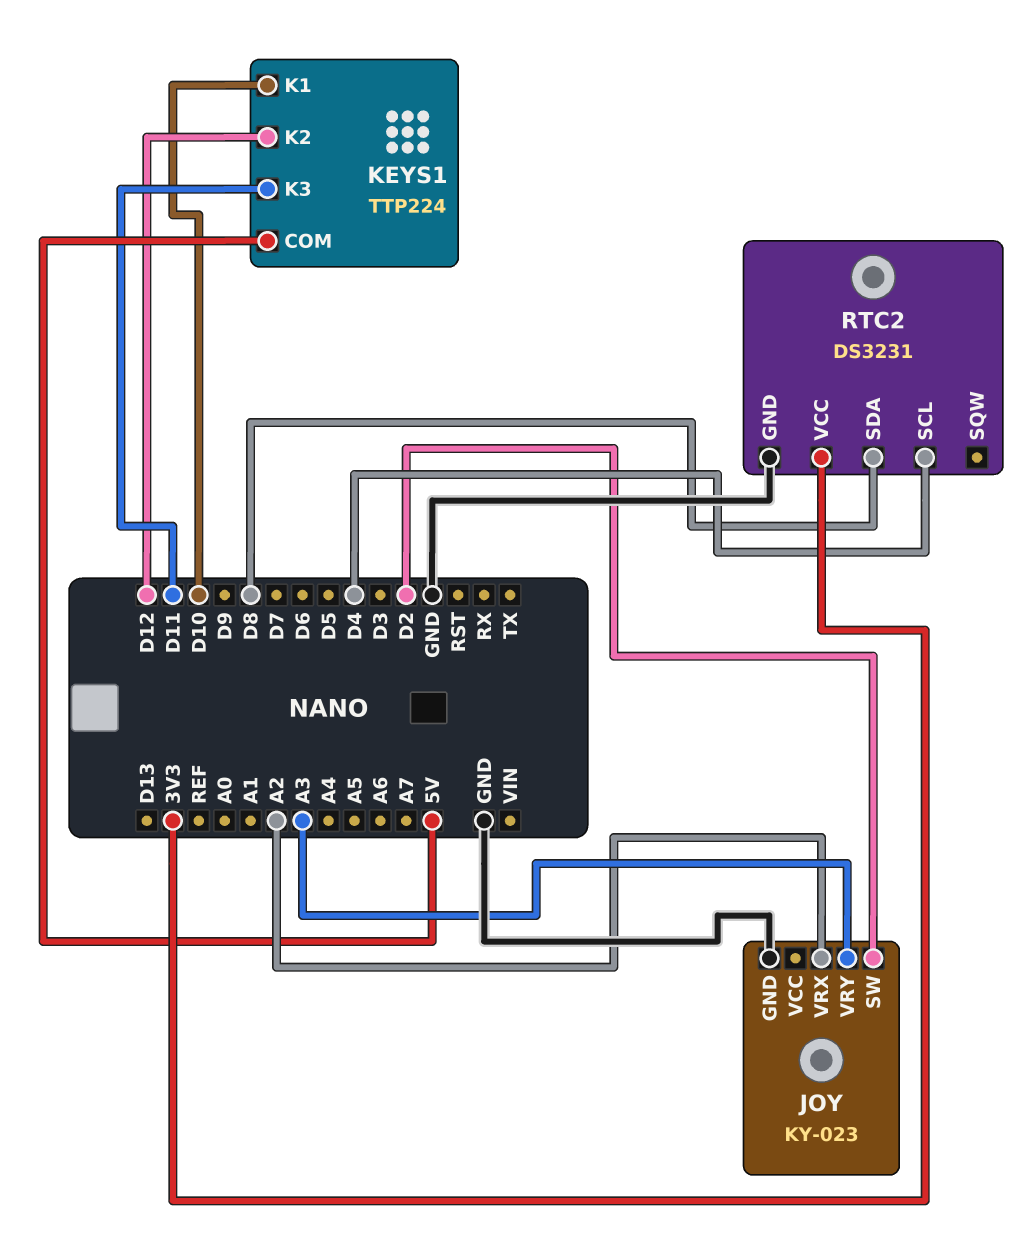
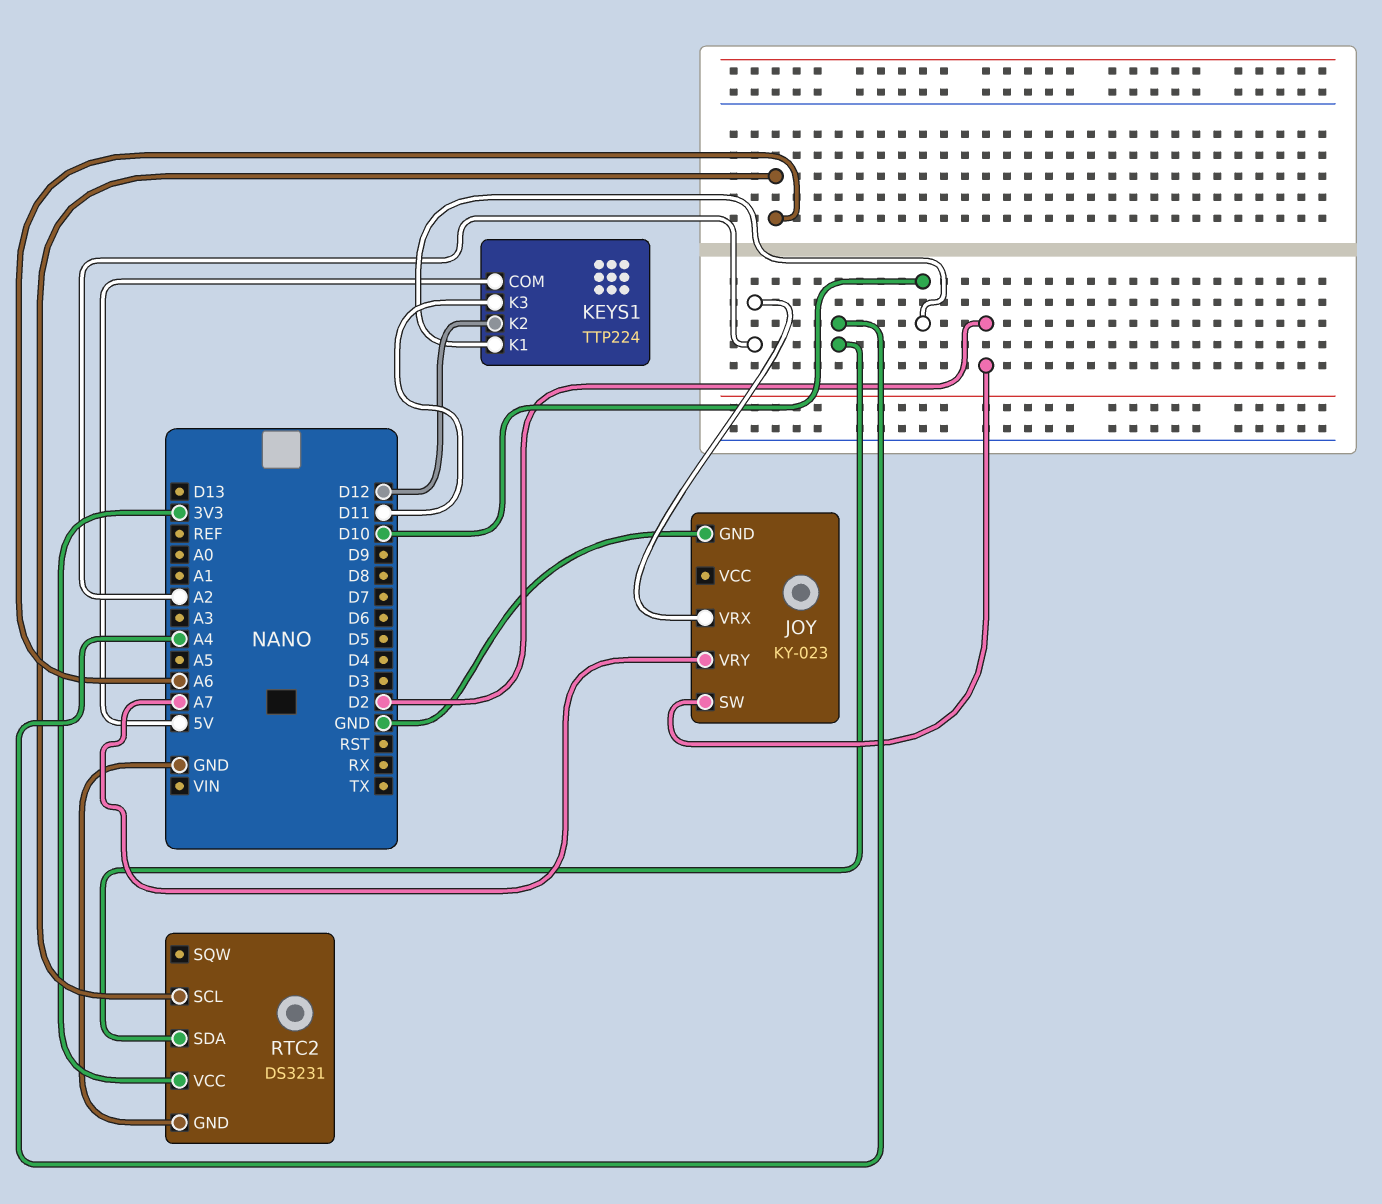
JOY pin VRY: A3 -> A7
RTC2 pin SCL: D4 -> A6
RTC2 pin SDA: D8 -> A4

